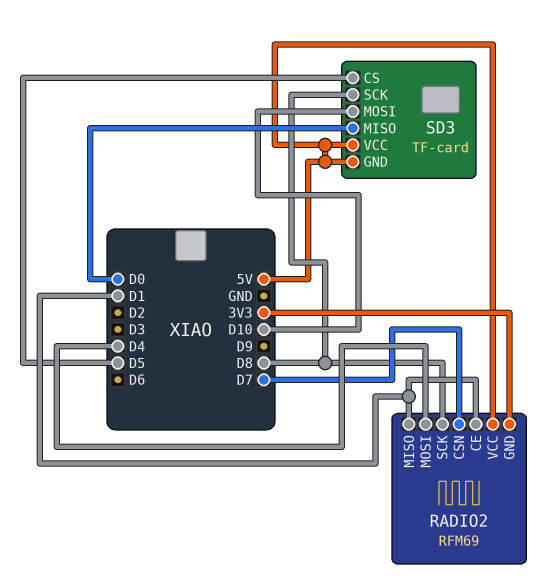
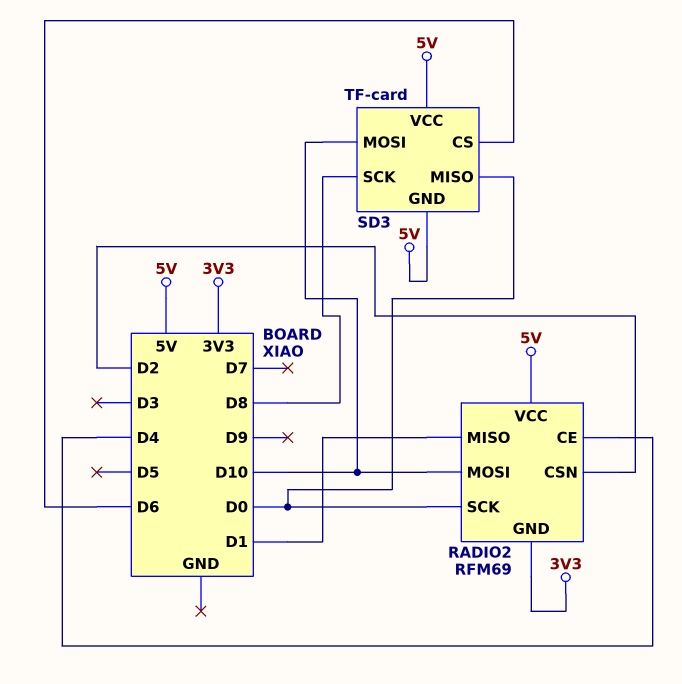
RADIO2 pin CE: D1 -> D4
RADIO2 pin CSN: D7 -> D2
RADIO2 pin MOSI: D4 -> D10
RADIO2 pin SCK: D8 -> D0
SD3 pin CS: D5 -> D6

